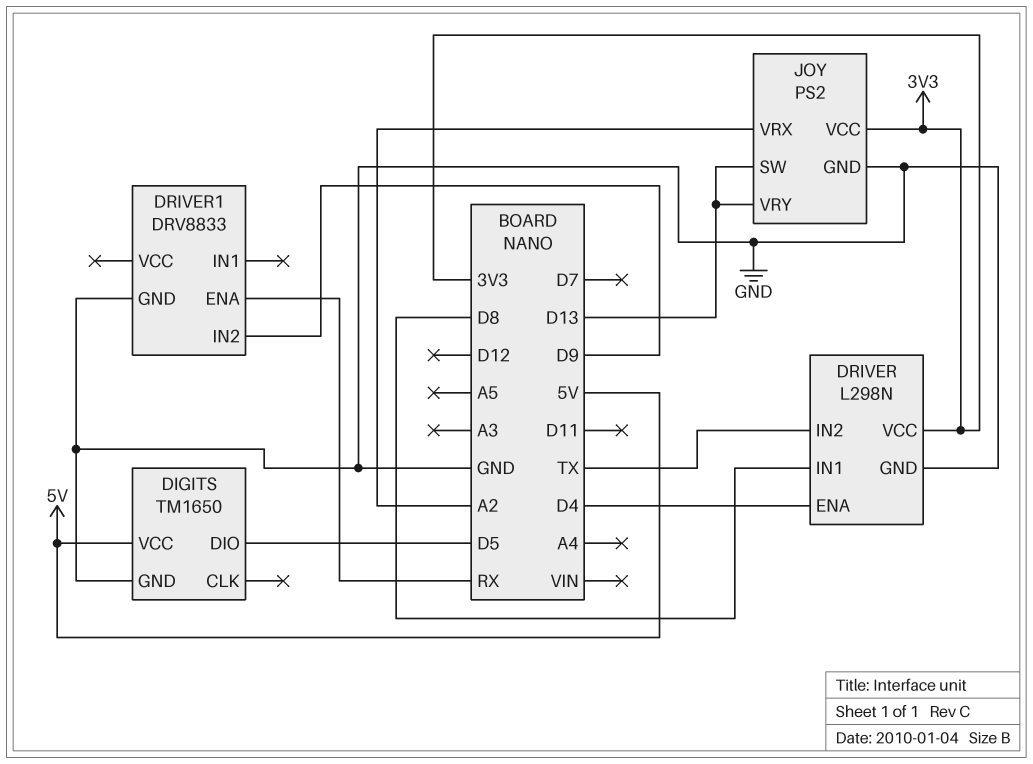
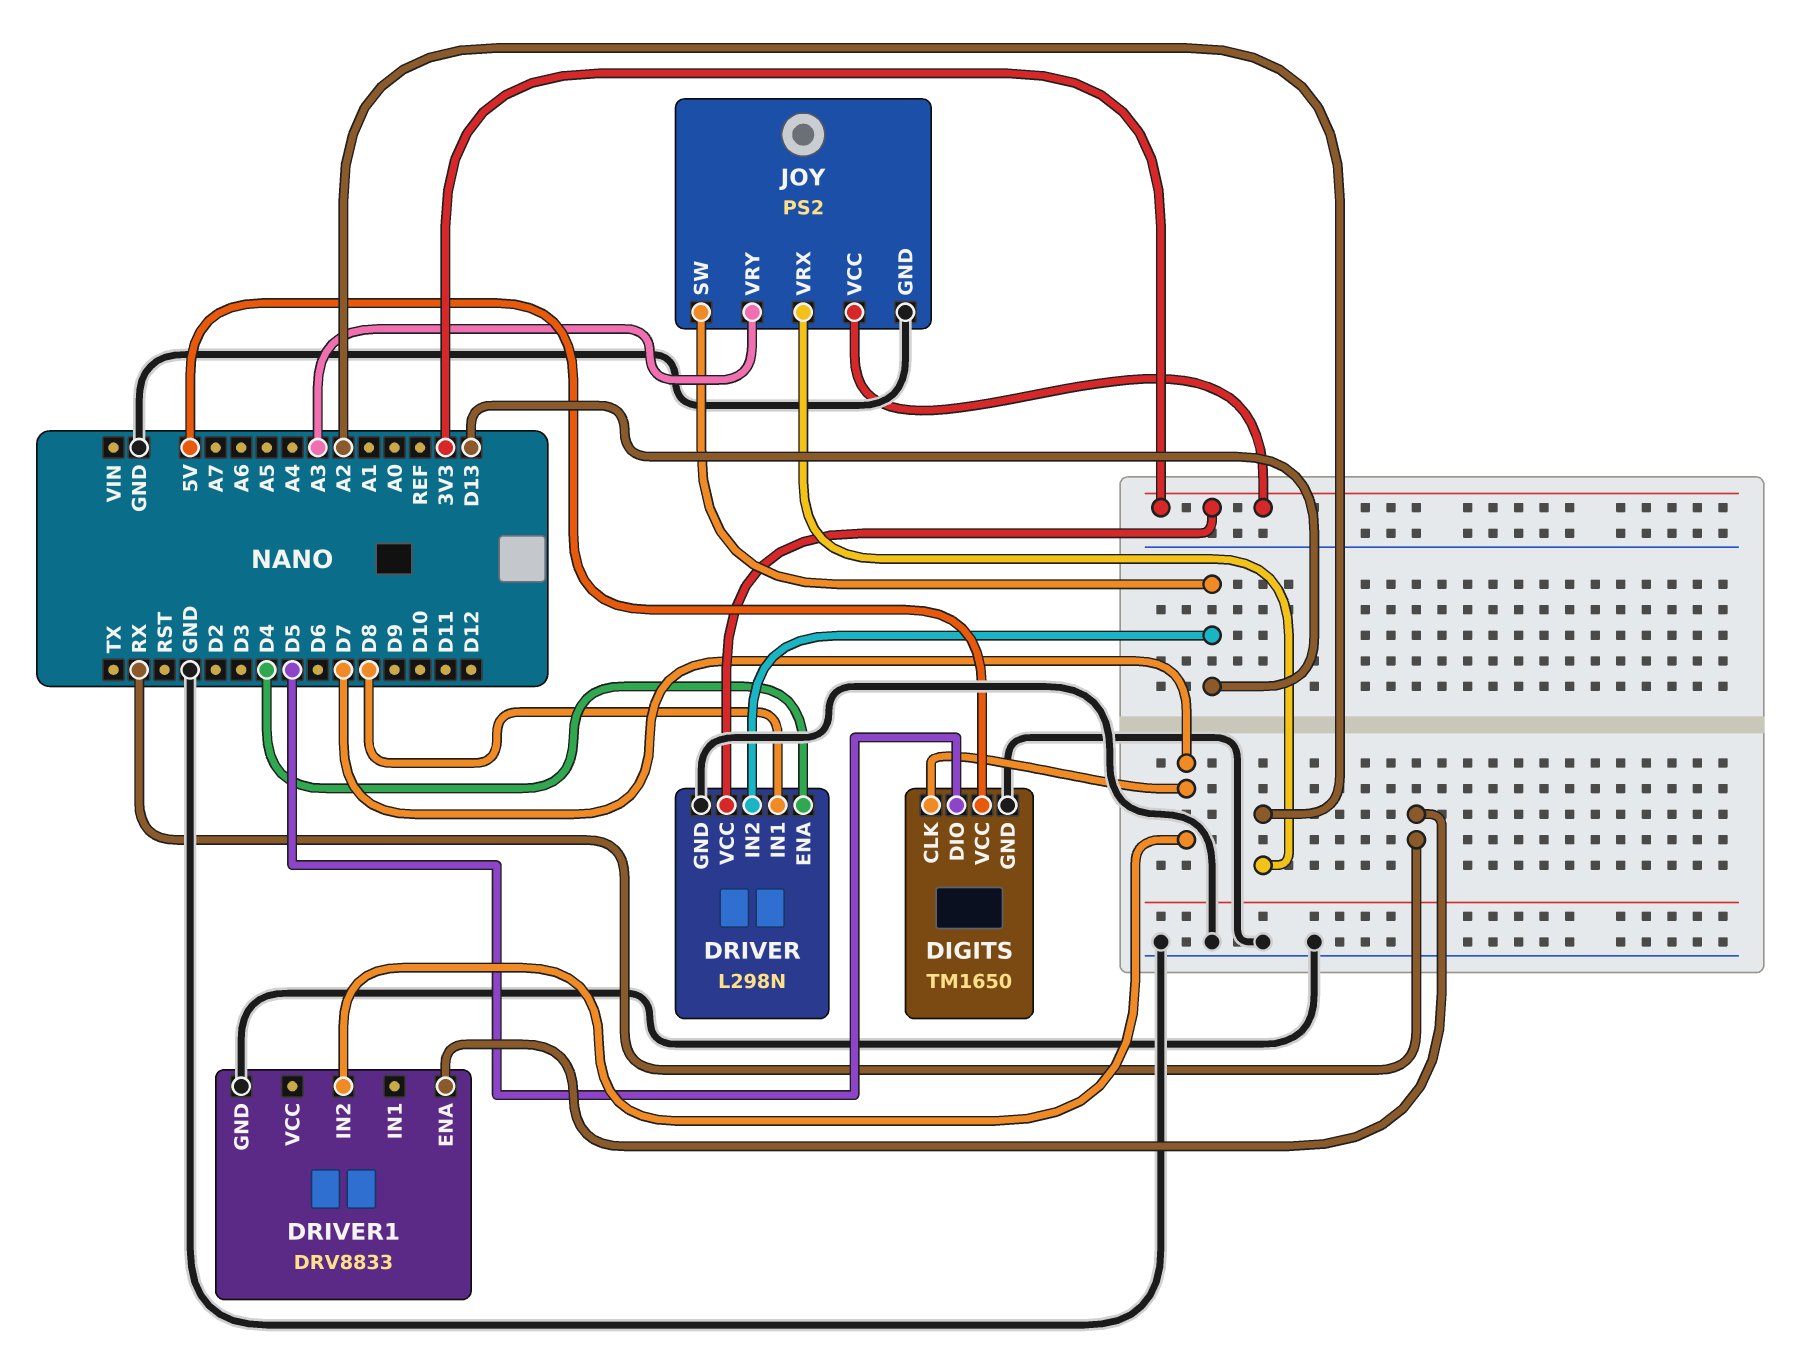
DIGITS pin CLK: none -> D7
DRIVER pin IN2: TX -> D13
DRIVER1 pin IN2: D9 -> D7
JOY pin VRY: D13 -> A3

